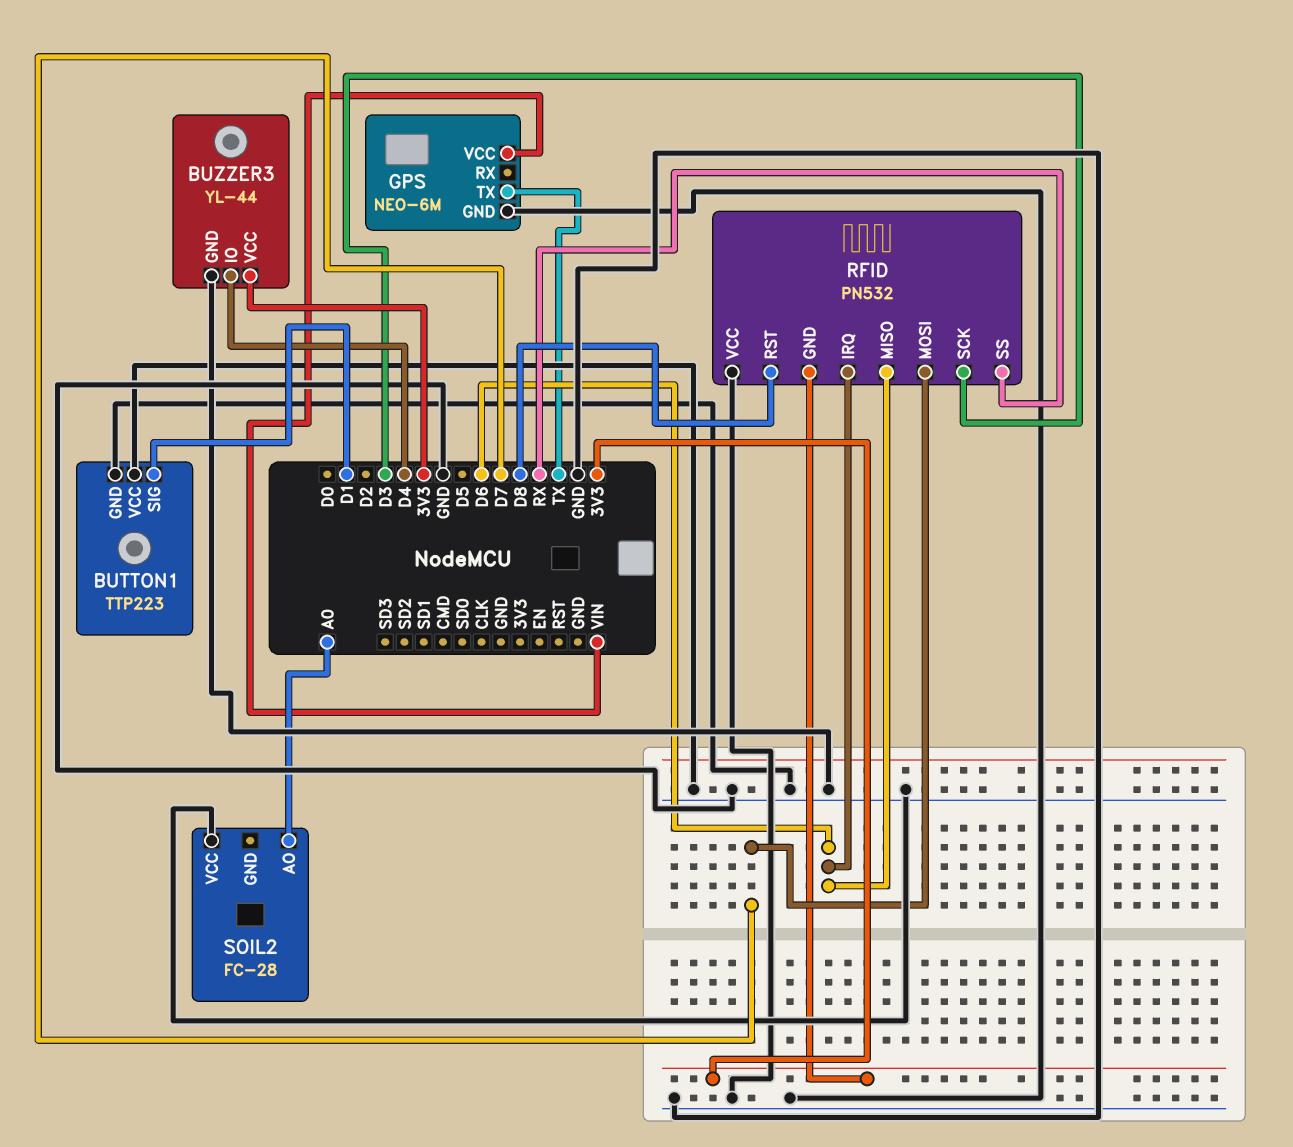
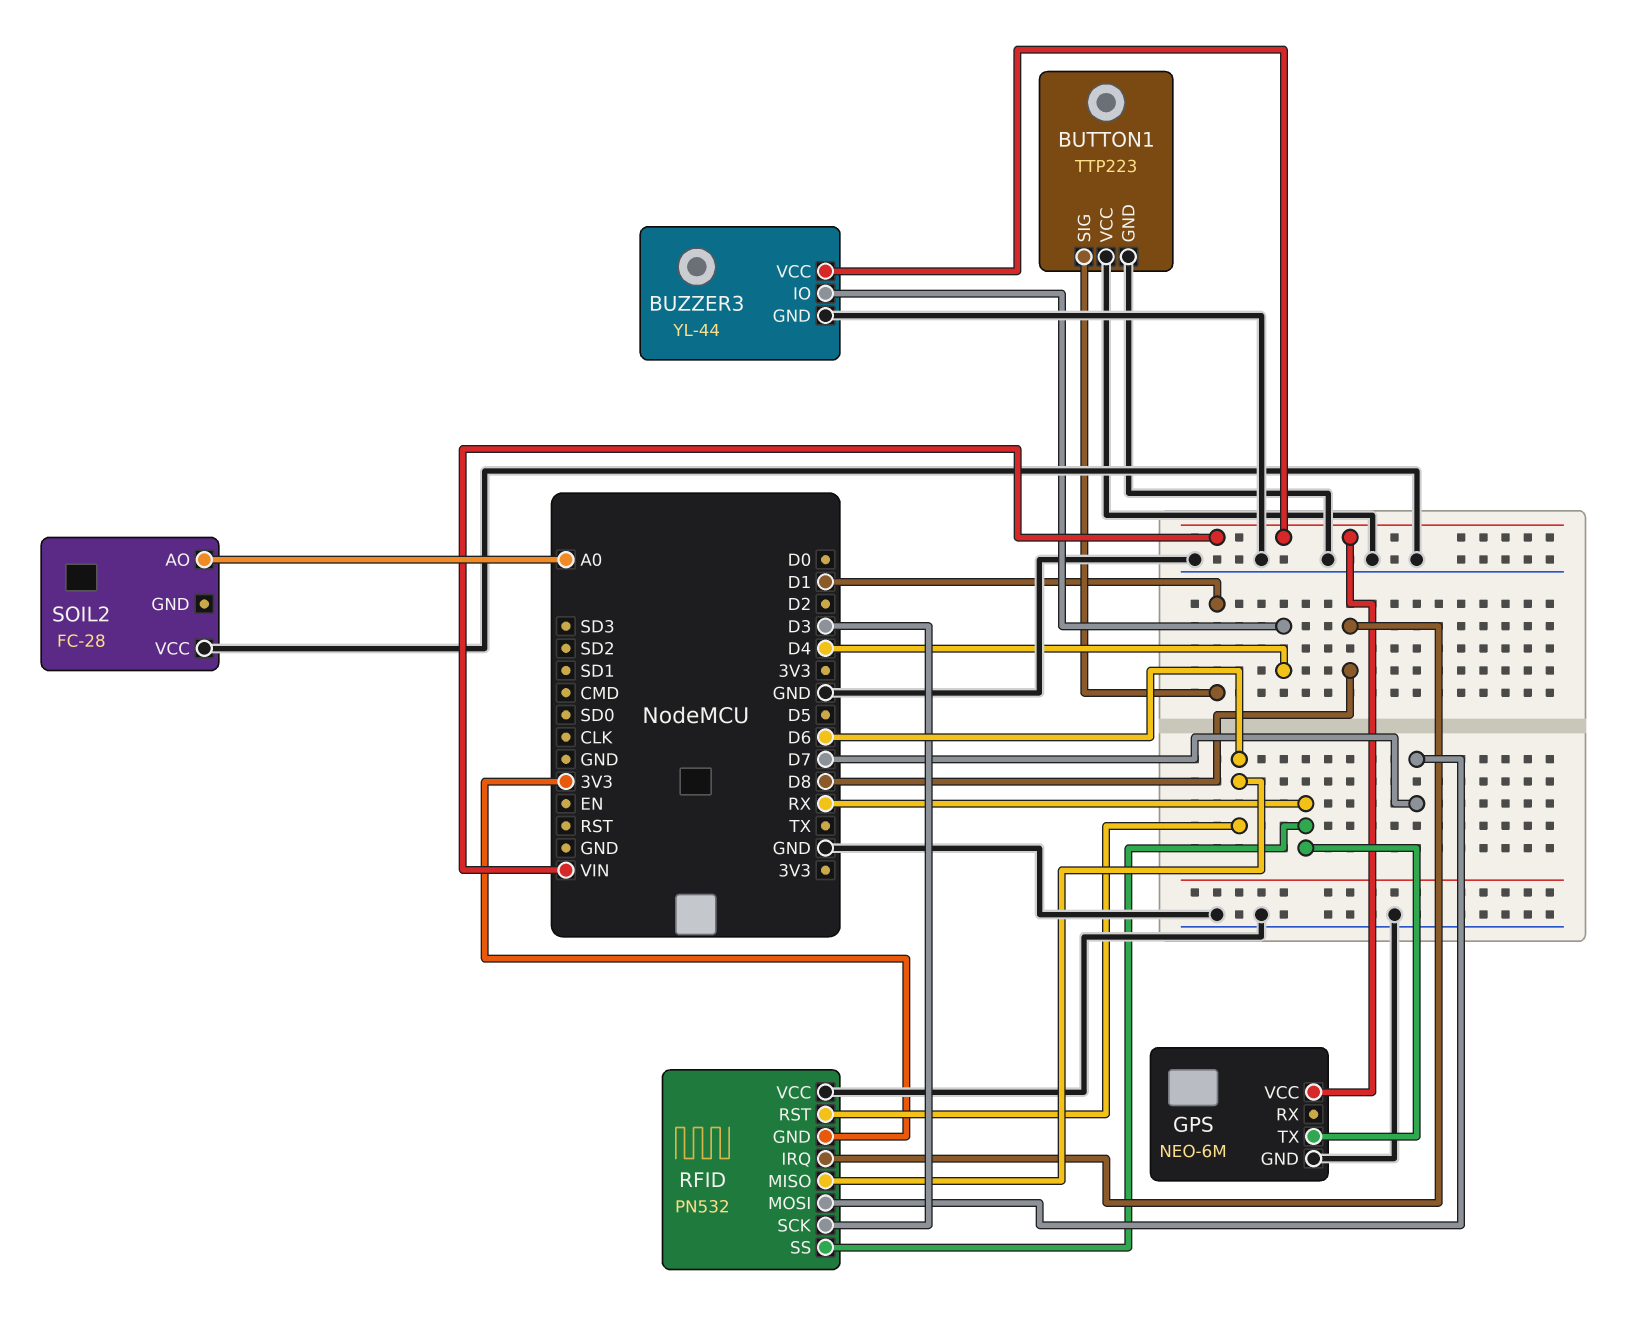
BUZZER3 pin VCC: 3V3 -> VIN
GPS pin TX: TX -> RX
RFID pin IRQ: D6 -> D8
RFID pin RST: D8 -> D6

